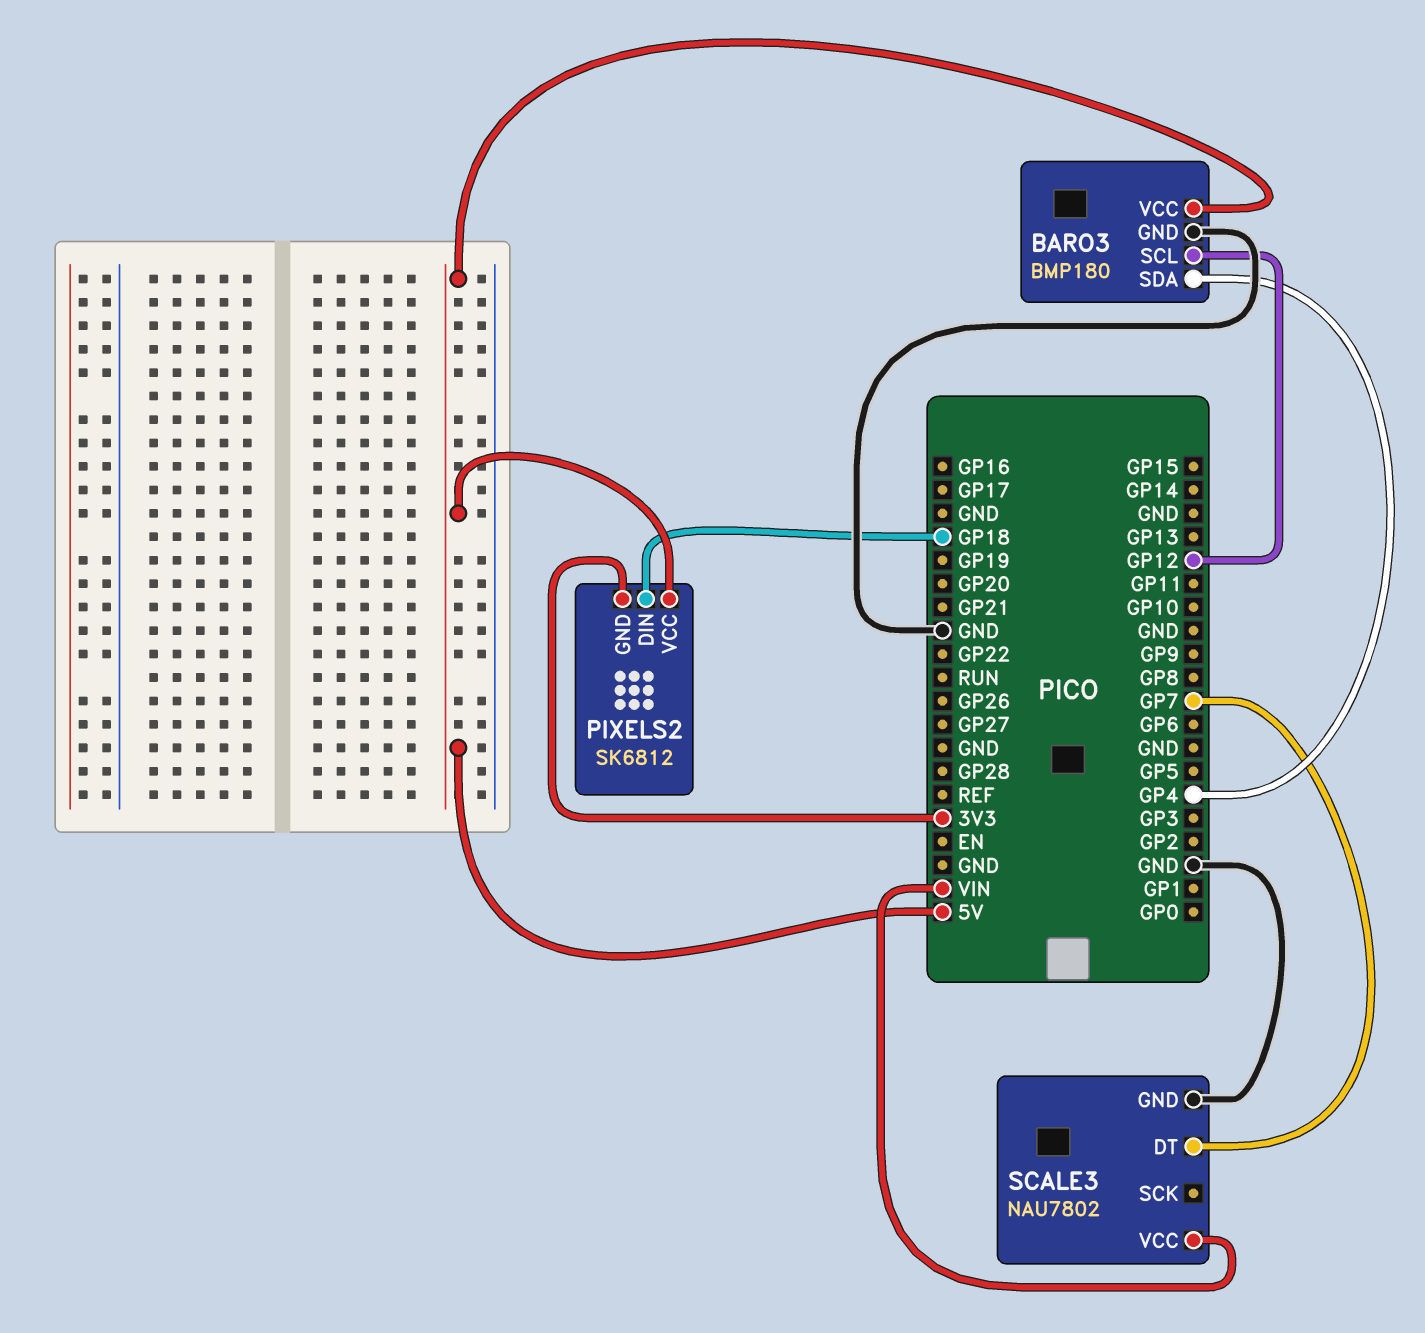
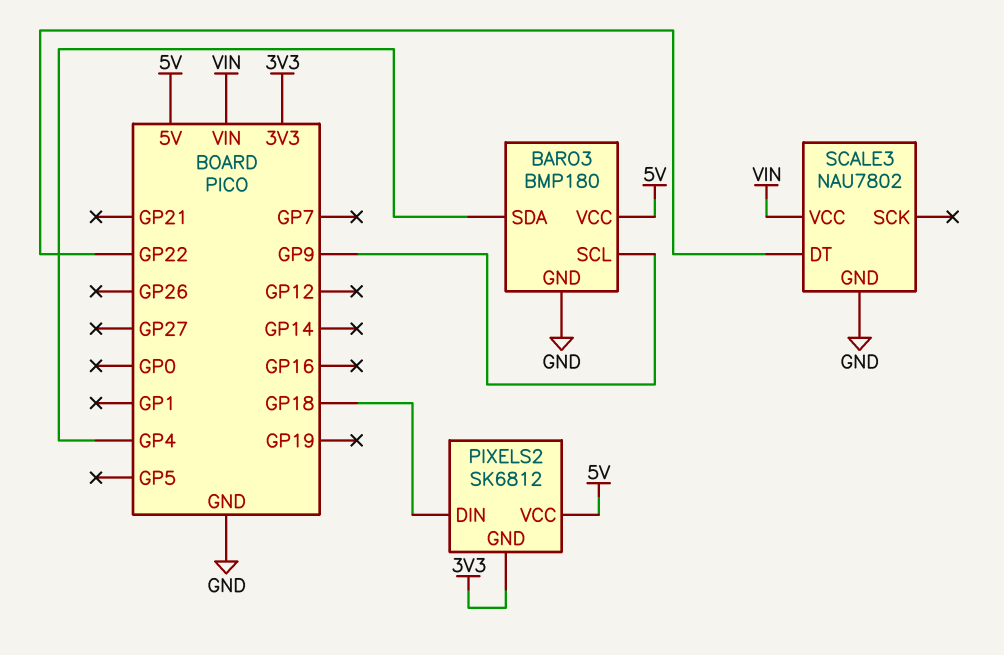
BARO3 pin SCL: GP12 -> GP9
SCALE3 pin DT: GP7 -> GP22

